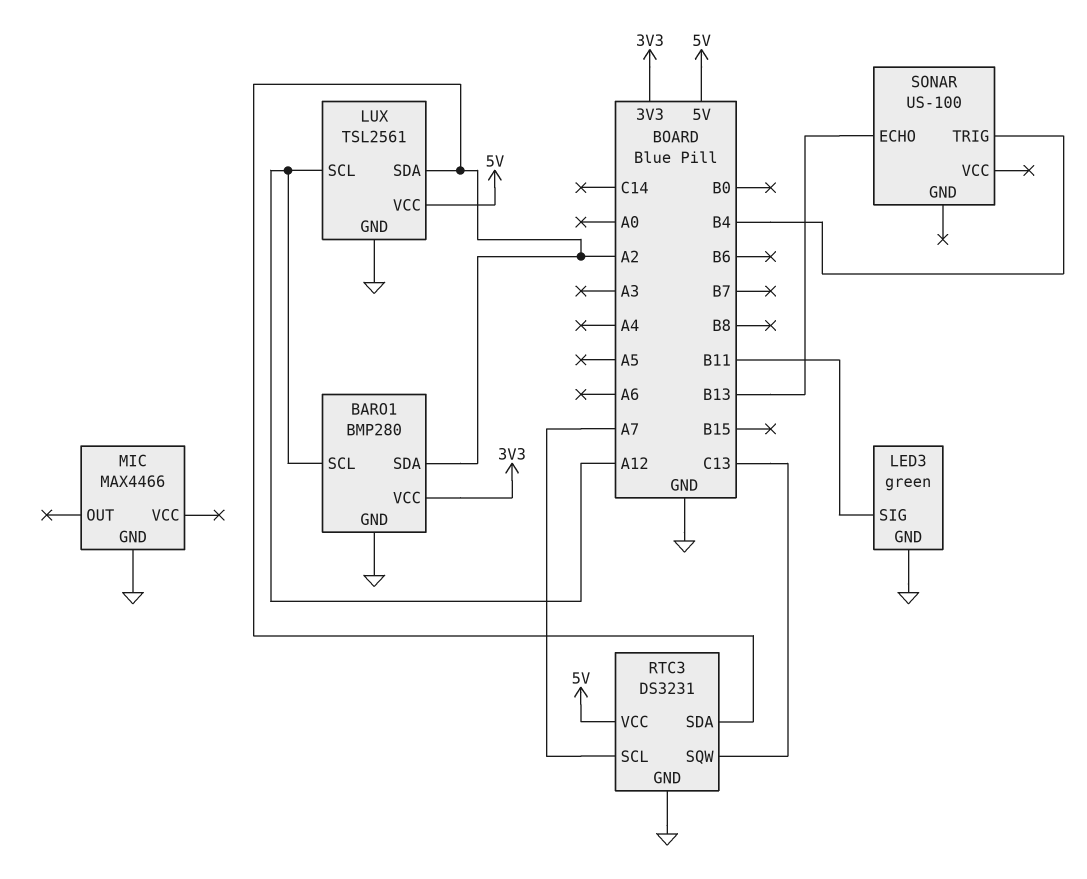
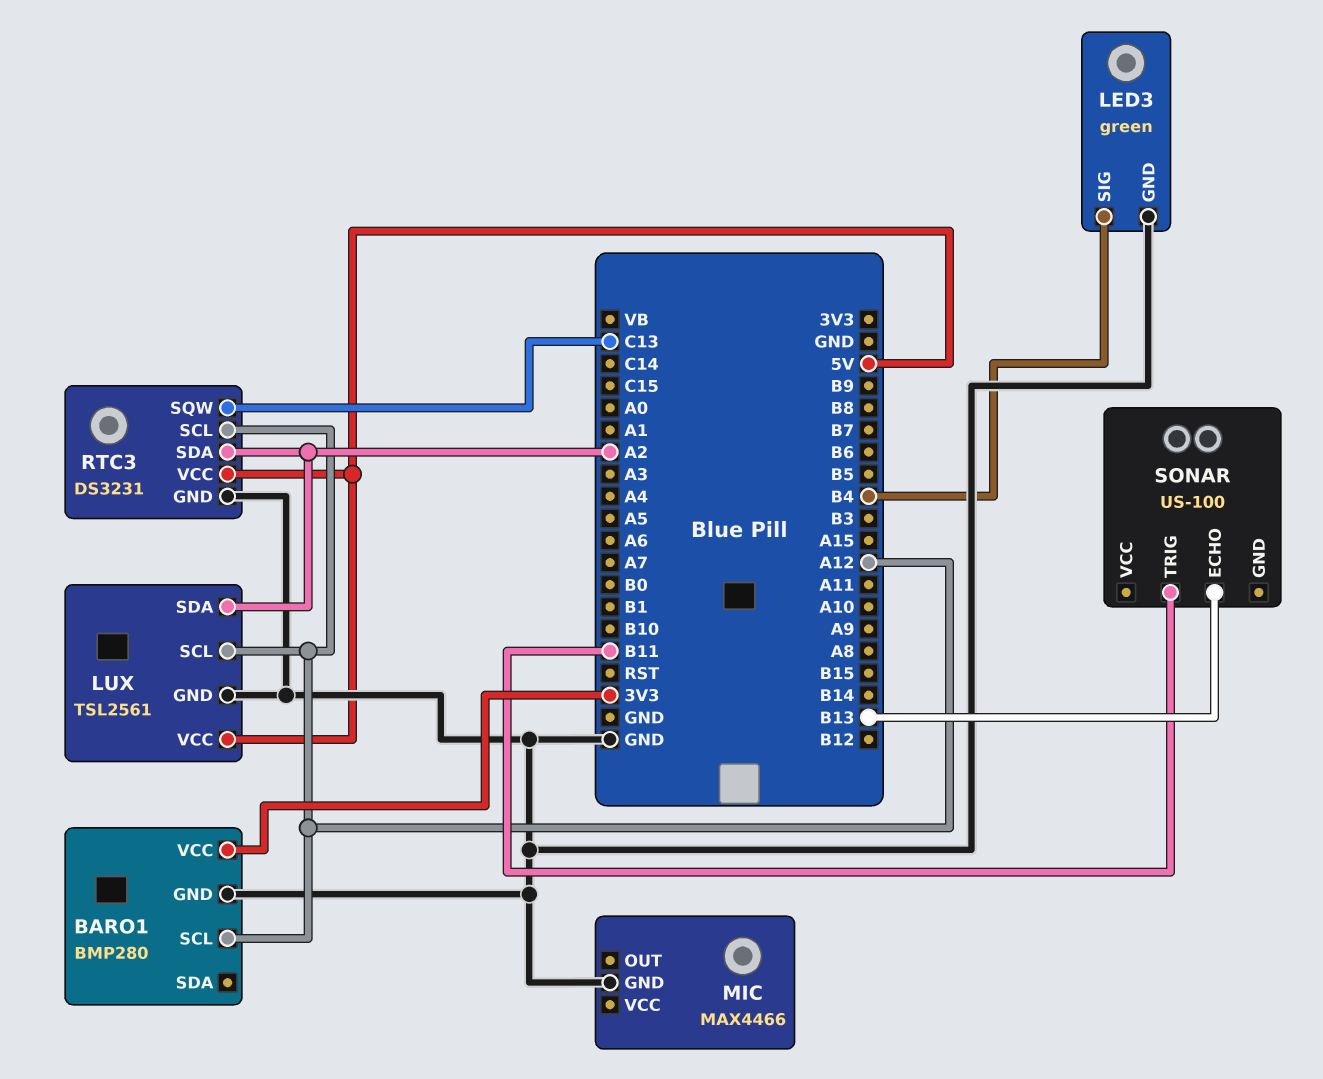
BARO1 pin SDA: A2 -> none
LED3 pin SIG: B11 -> B4
RTC3 pin SCL: A7 -> A12
SONAR pin TRIG: B4 -> B11

